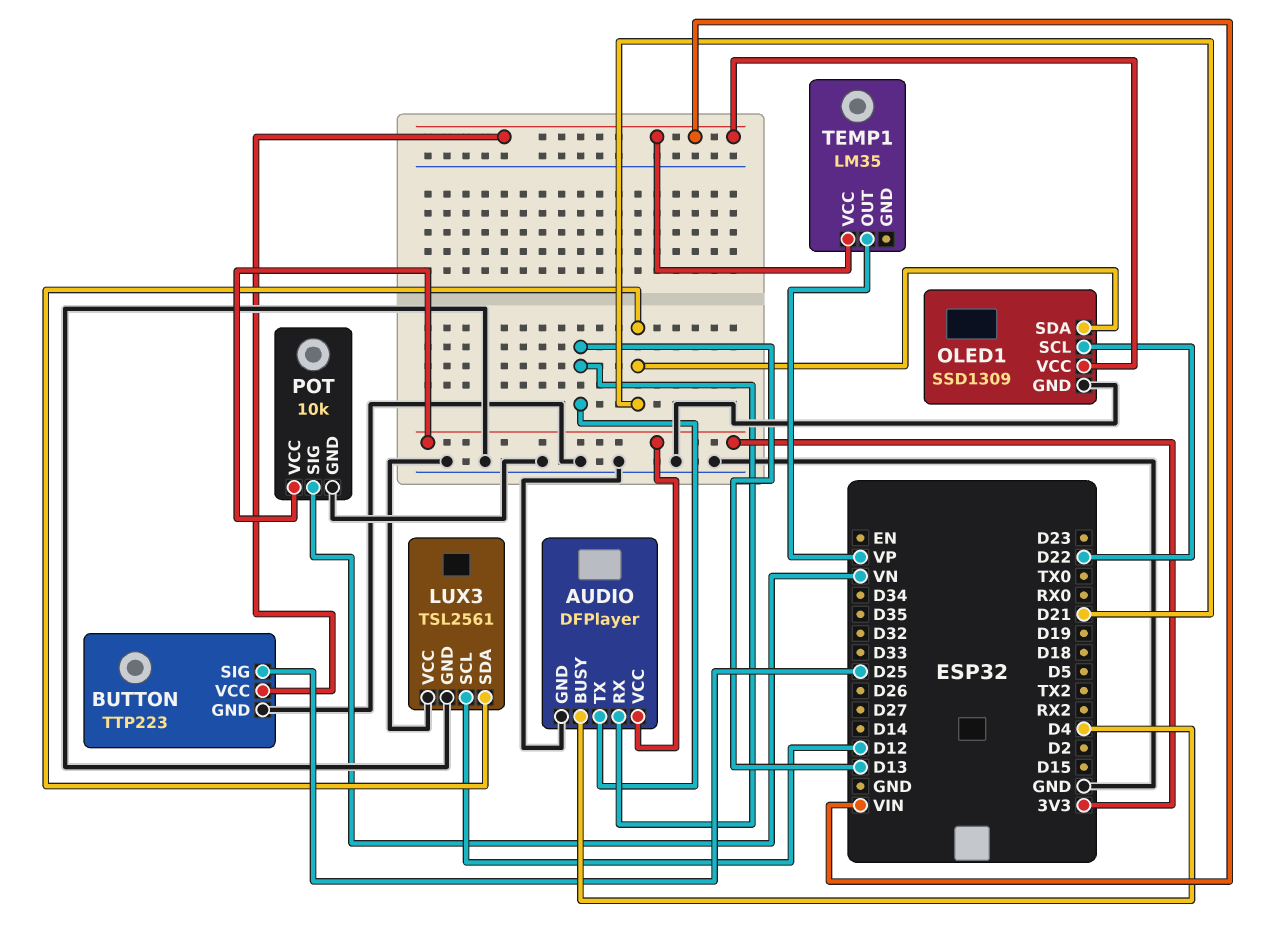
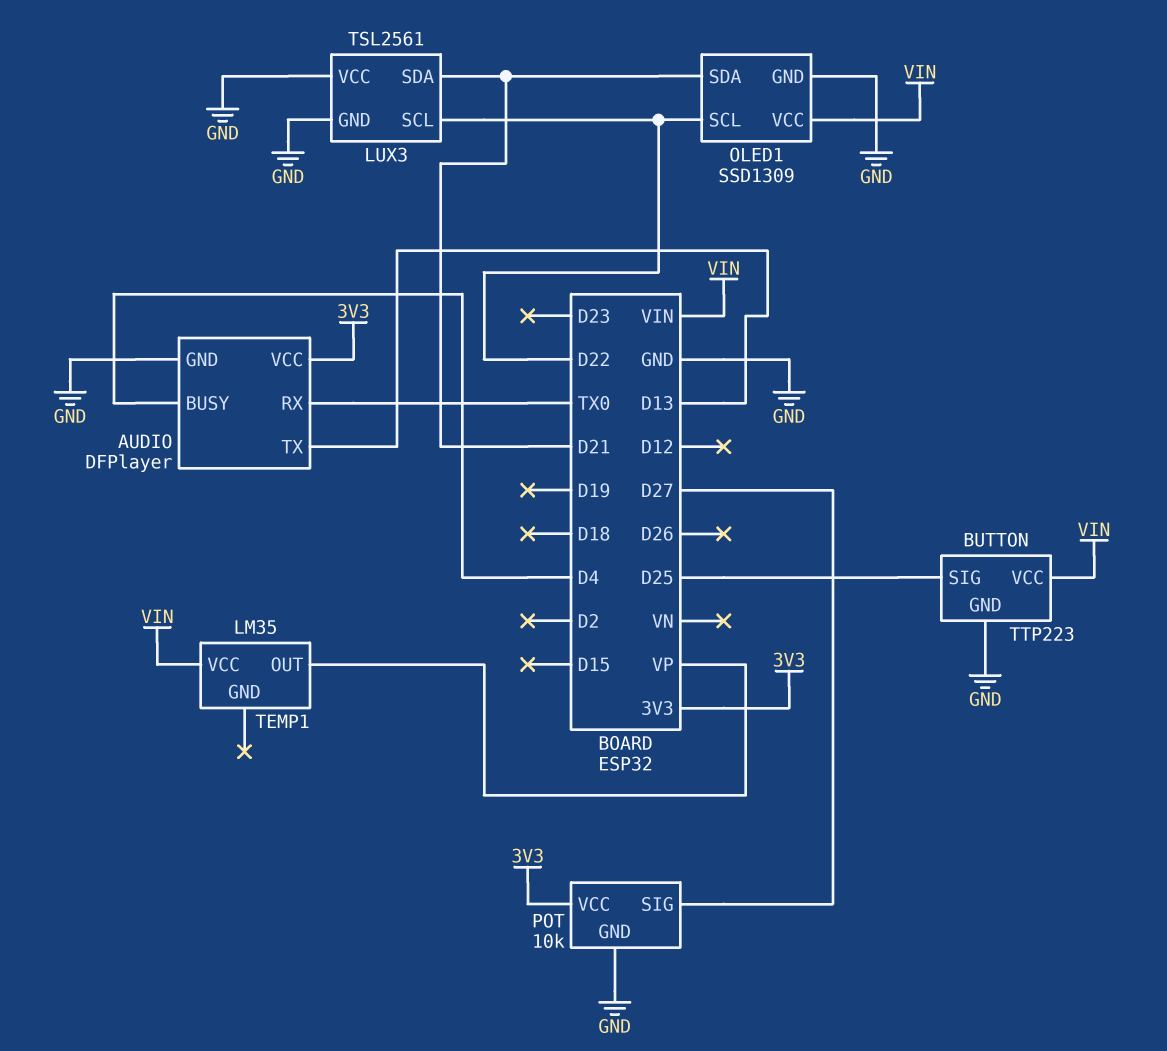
AUDIO pin RX: D13 -> TX0
LUX3 pin SCL: D12 -> D22
POT pin SIG: VN -> D27

